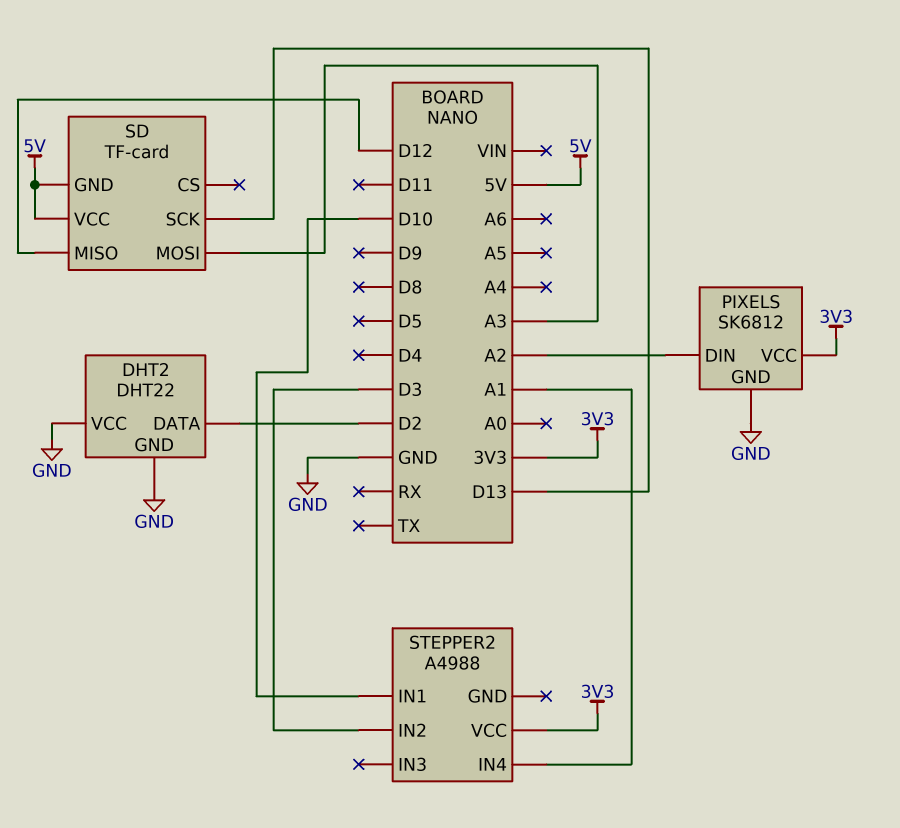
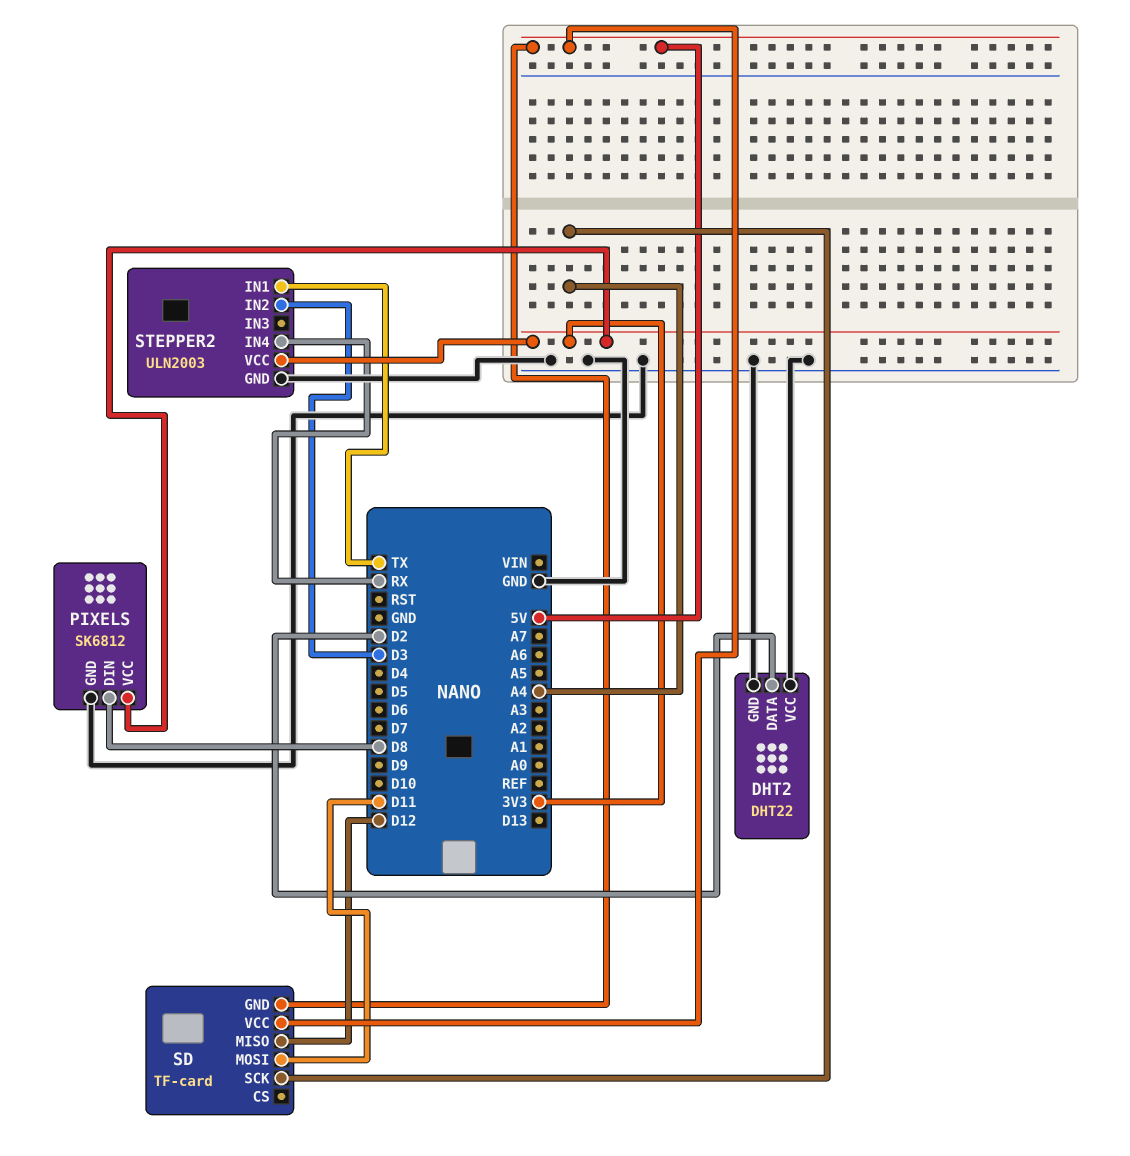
PIXELS pin DIN: A2 -> D8
SD pin MOSI: A3 -> D11
SD pin SCK: D13 -> A4
STEPPER2: A4988 -> ULN2003
STEPPER2 pin GND: none -> GND
STEPPER2 pin IN1: D10 -> TX
STEPPER2 pin IN4: A1 -> RX

